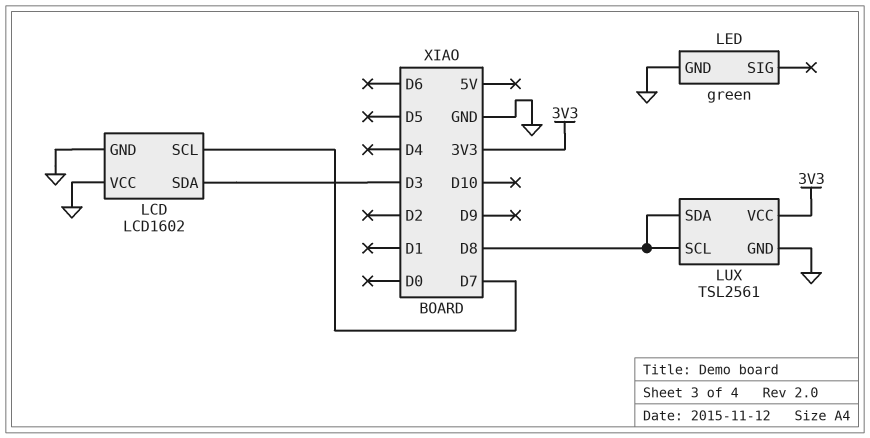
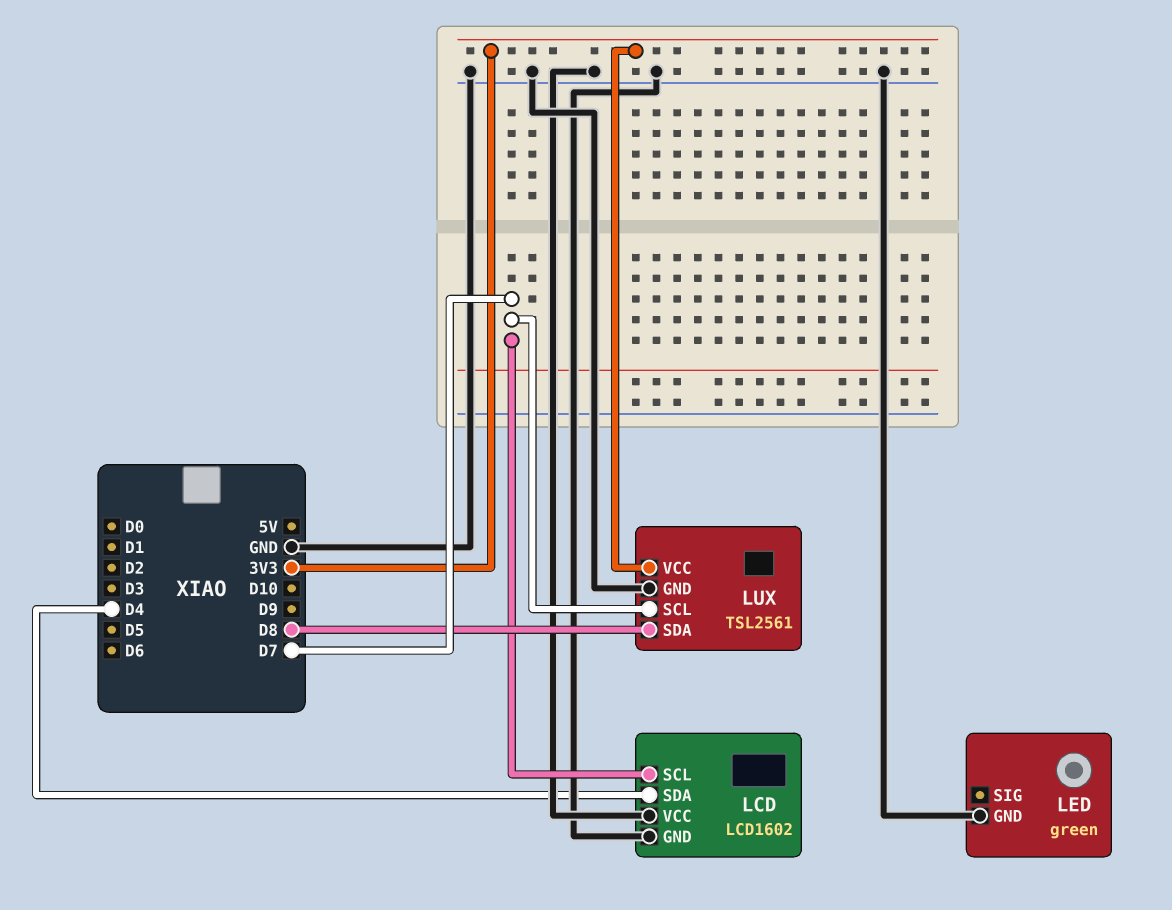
LCD pin SDA: D3 -> D4
LUX pin SCL: D8 -> D7

